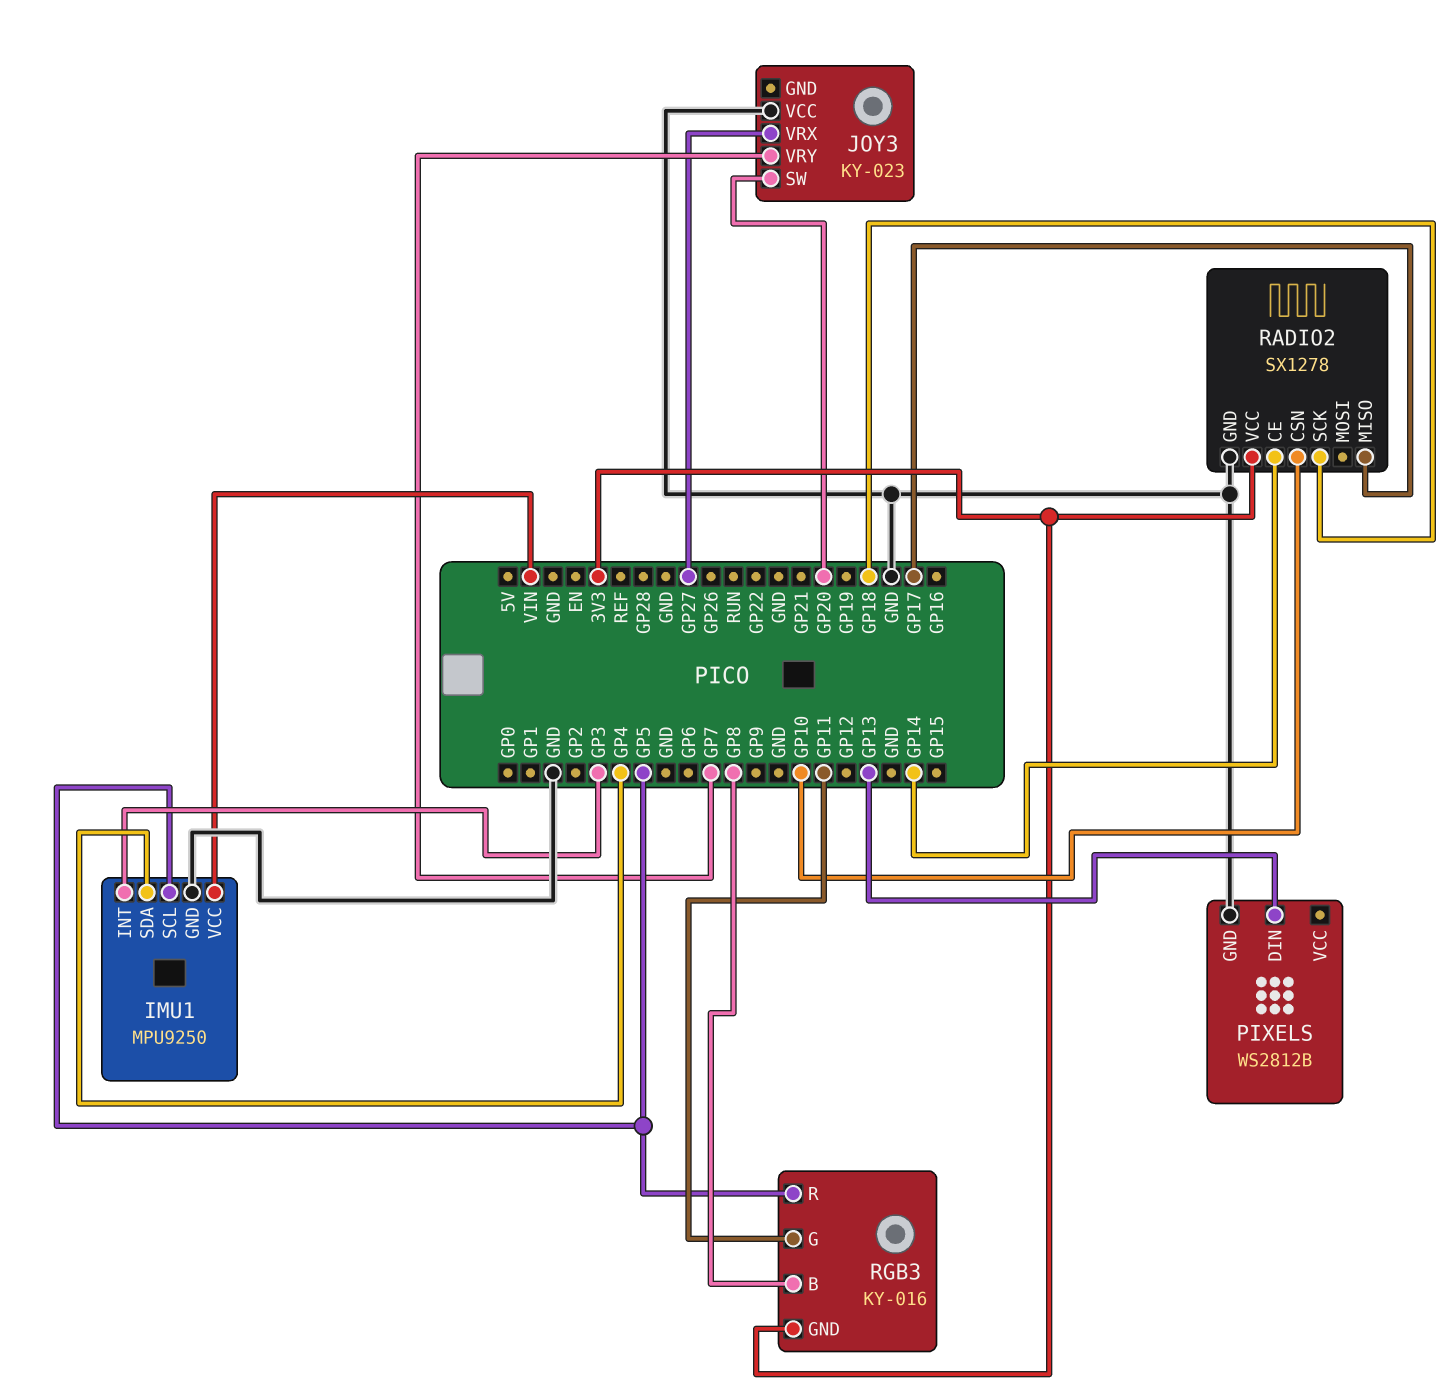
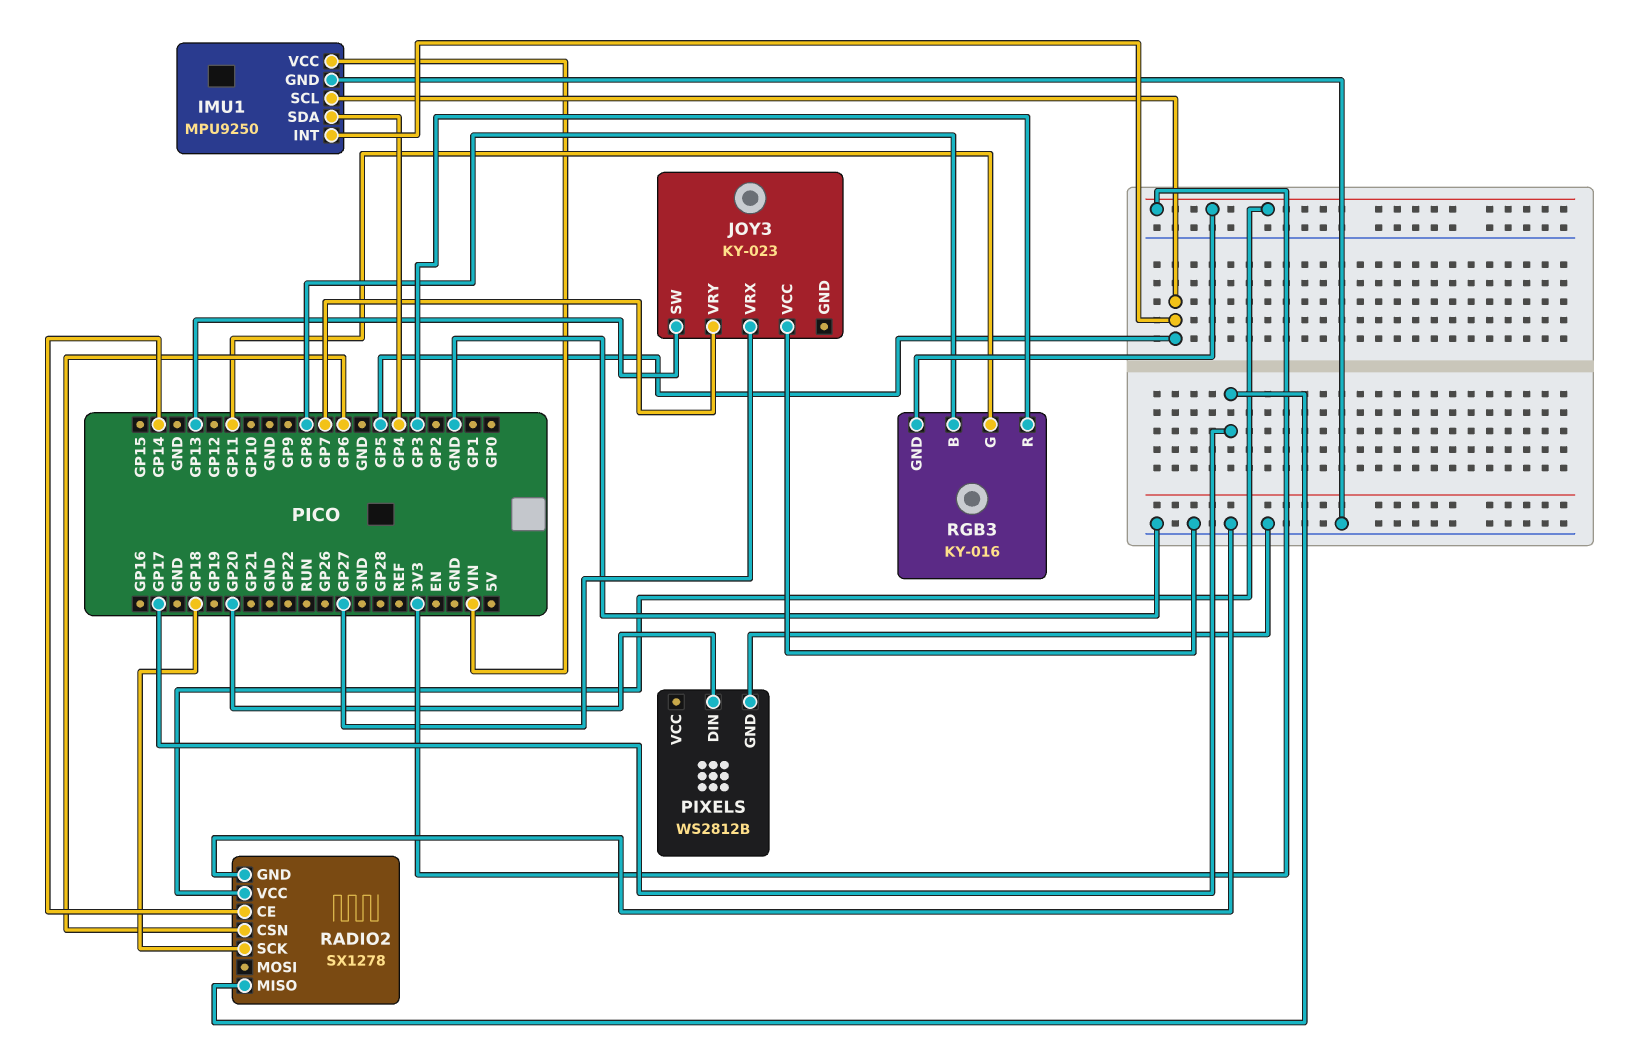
IMU1 pin INT: GP3 -> GP5
JOY3 pin SW: GP20 -> GP13
PIXELS pin DIN: GP13 -> GP20
RADIO2 pin CSN: GP10 -> GP6
RGB3 pin R: GP5 -> GP3

